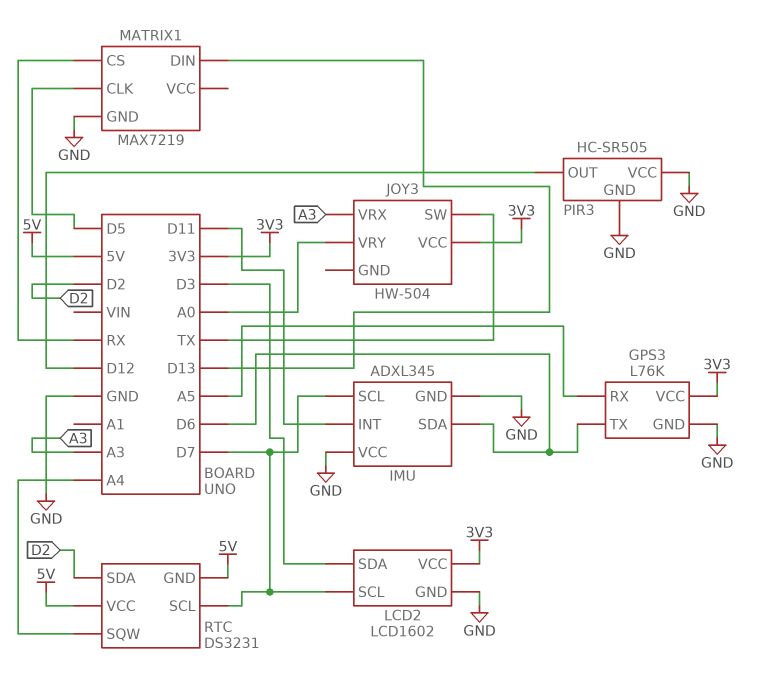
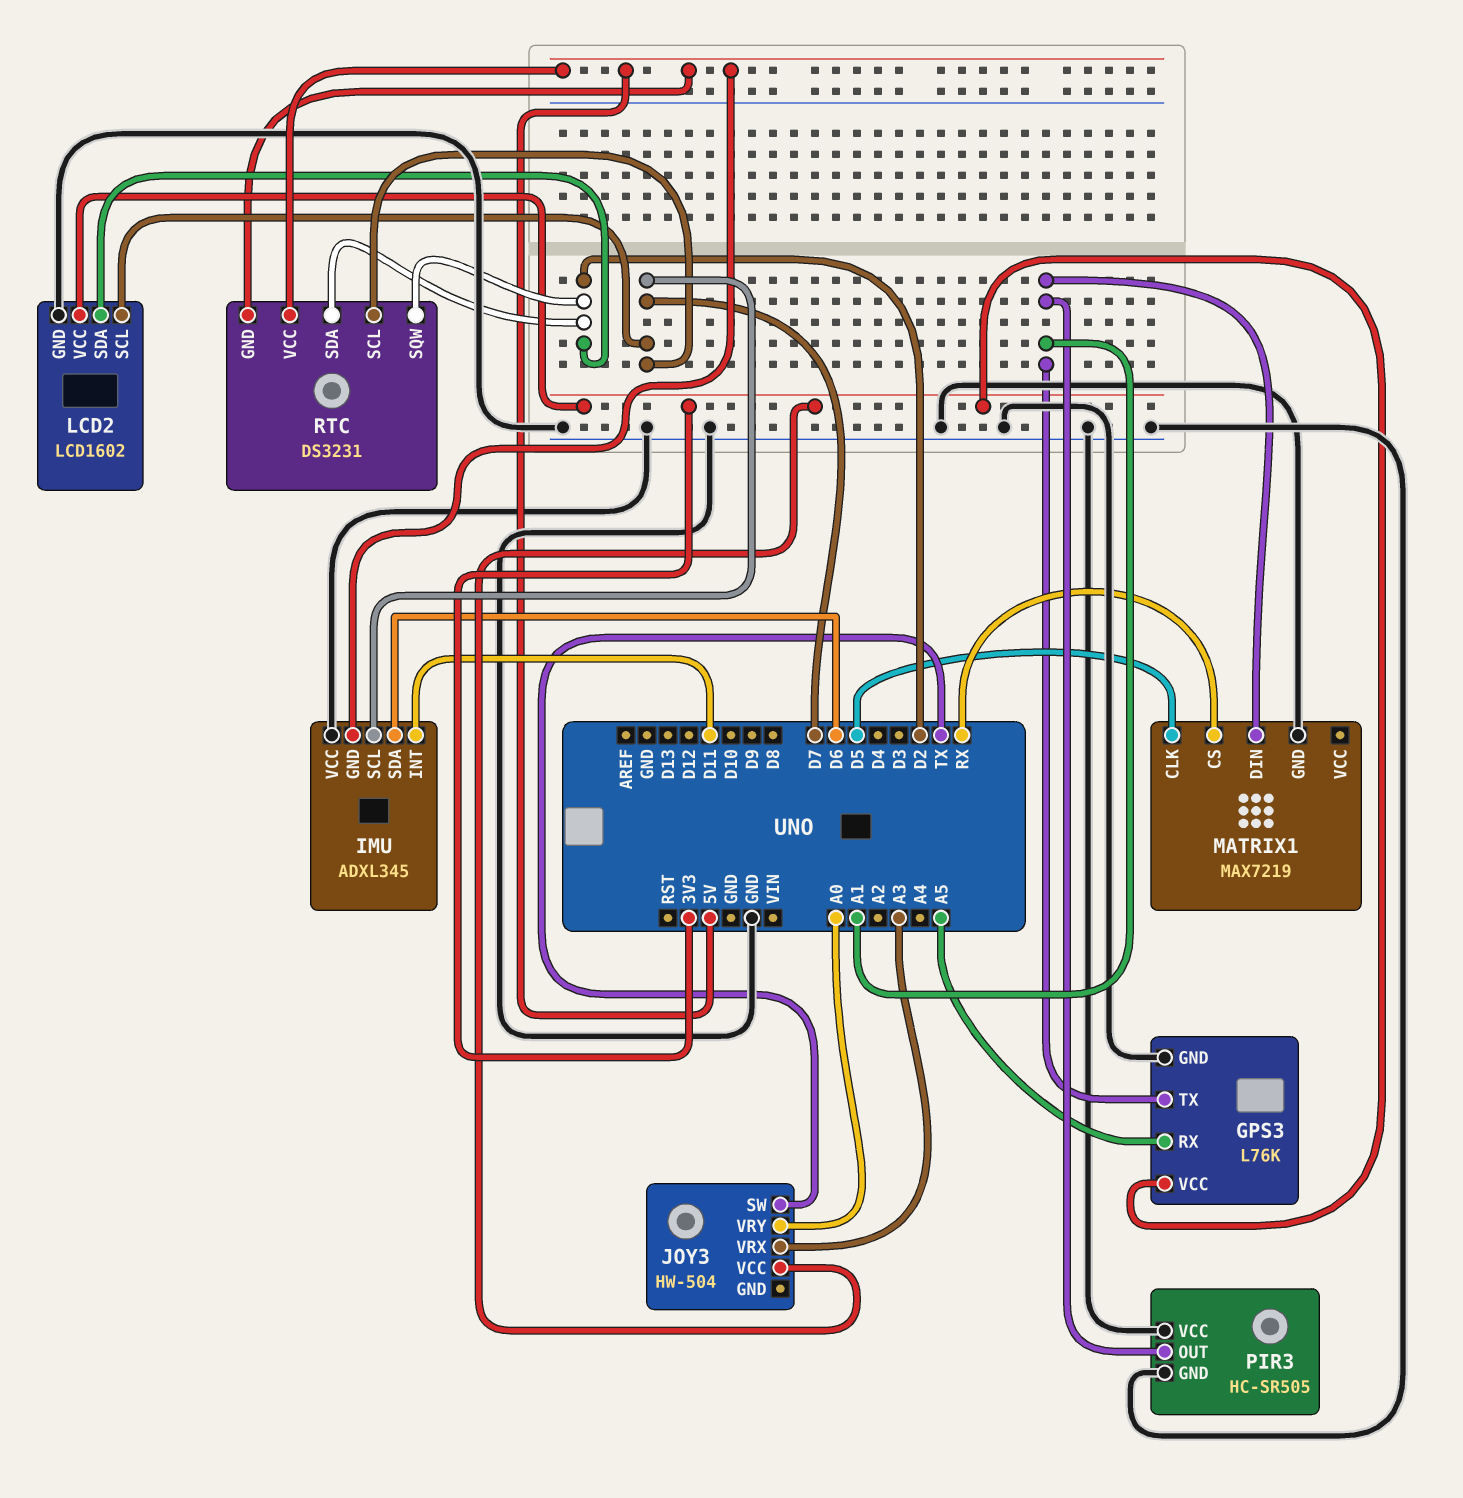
GPS3 pin TX: D6 -> A1
IMU pin GND: GND -> 5V
LCD2 pin SDA: D3 -> D2
MATRIX1 pin DIN: D13 -> A1
PIR3 pin OUT: D12 -> A1
RTC pin SQW: A4 -> D2

